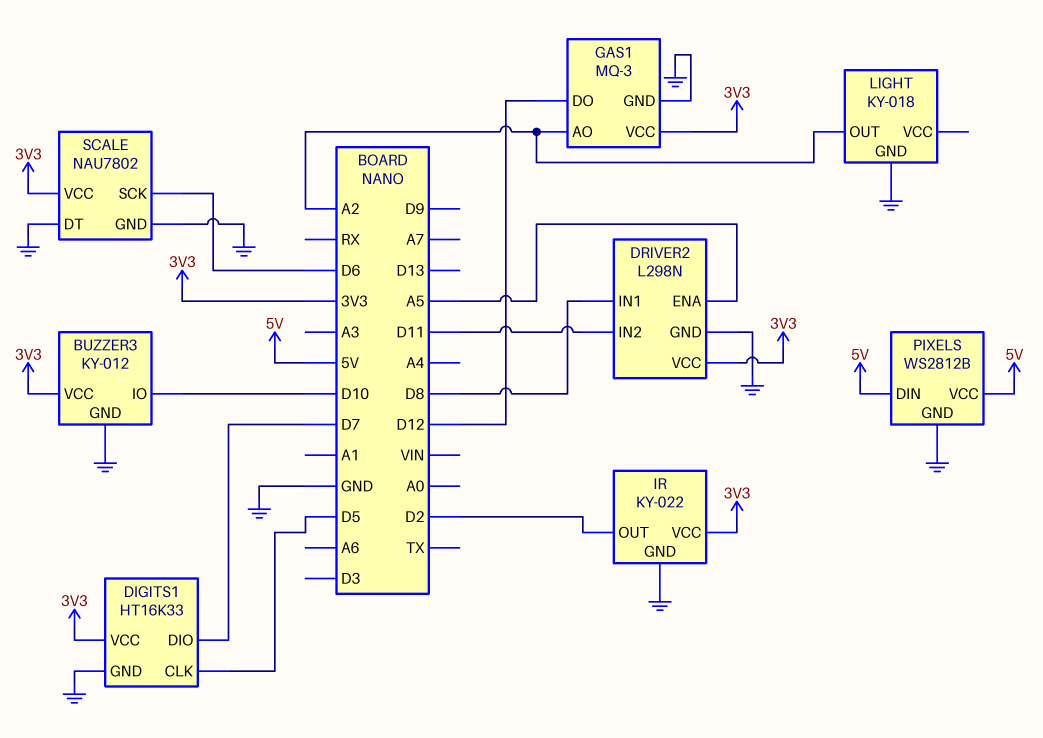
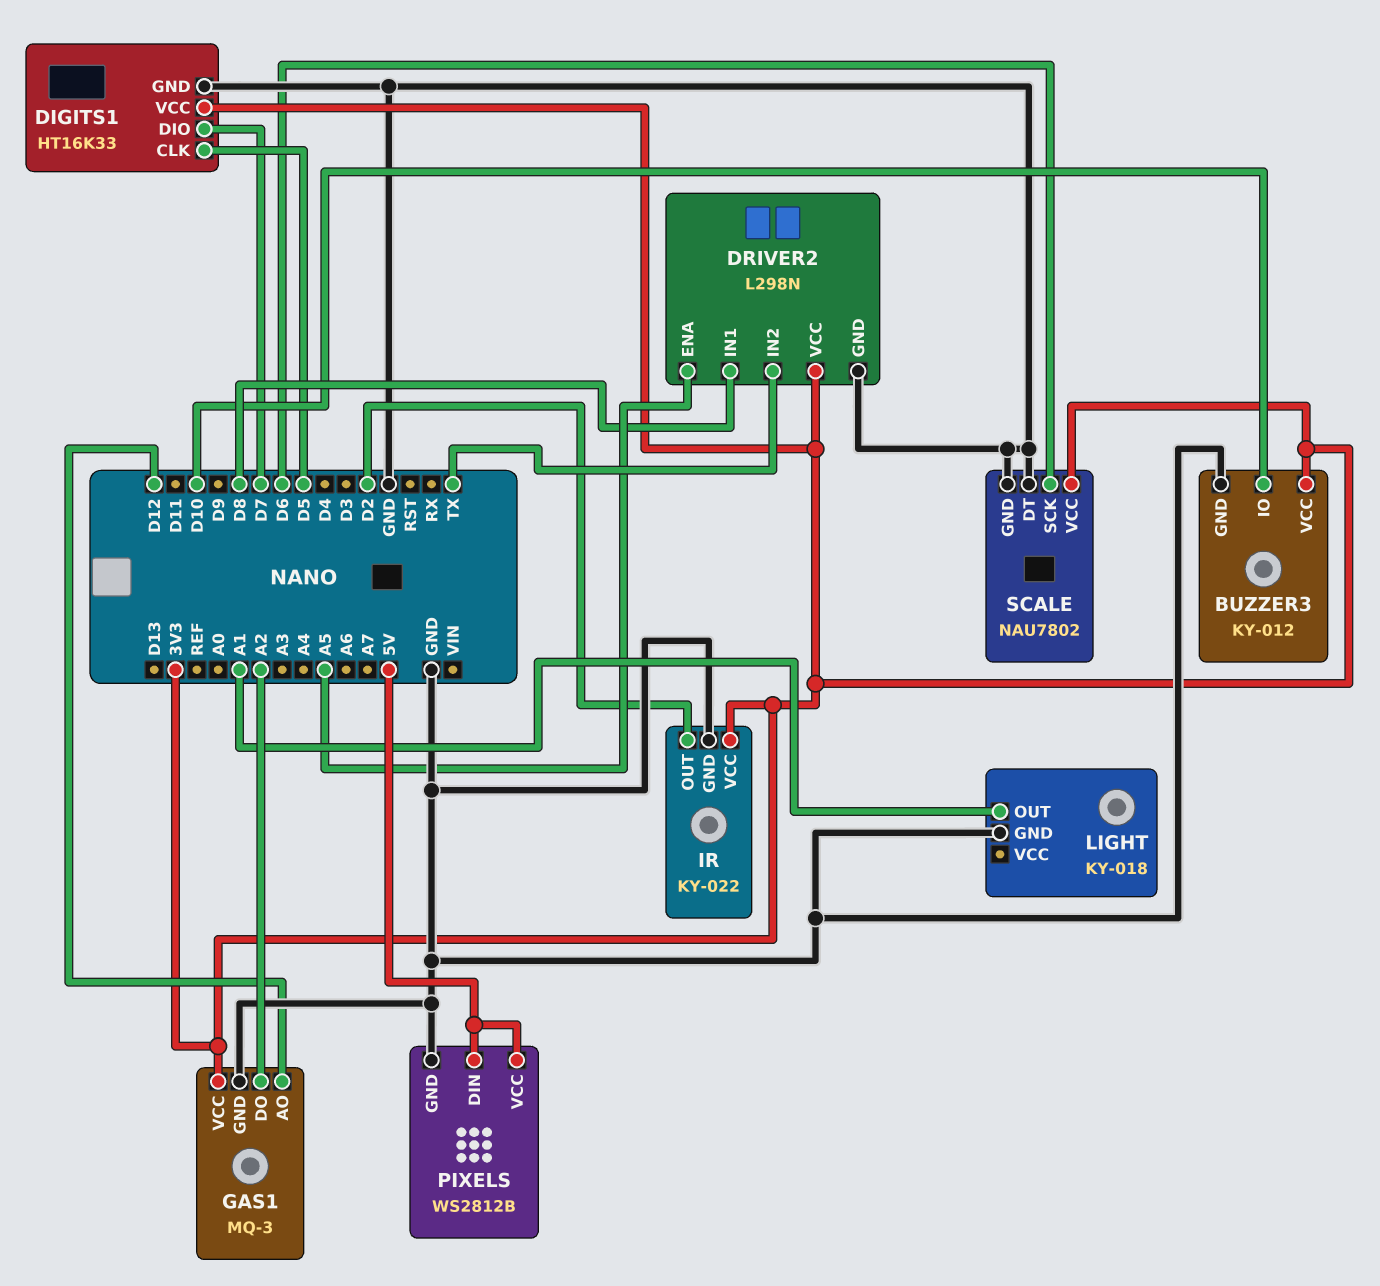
DRIVER2 pin IN2: D11 -> TX
GAS1 pin AO: A2 -> D12
GAS1 pin DO: D12 -> A2
LIGHT pin OUT: A2 -> A1

